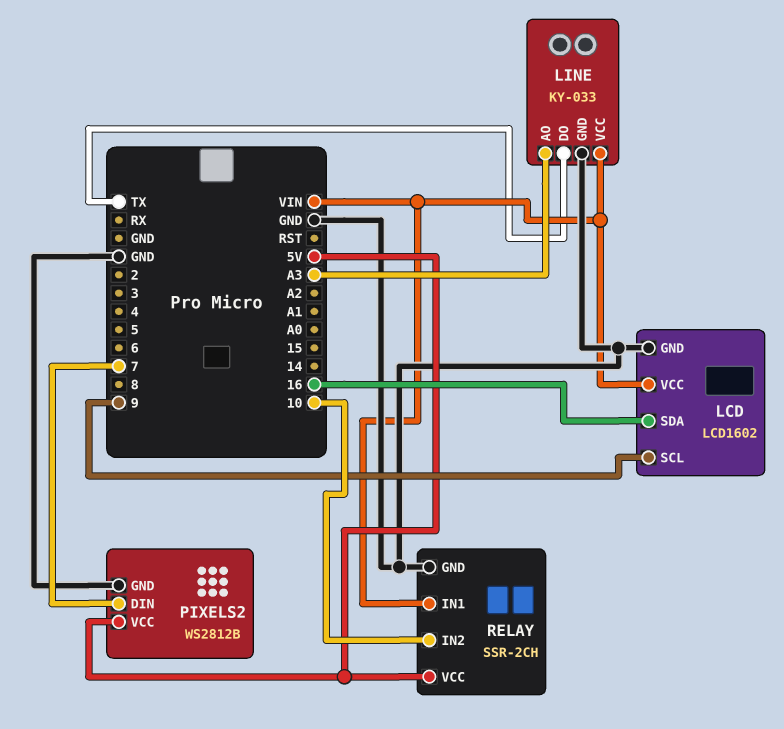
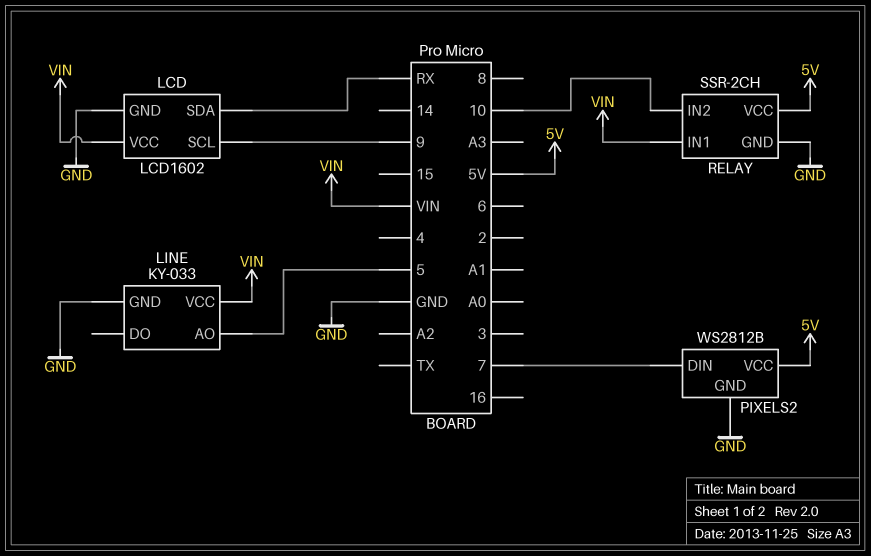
LCD pin SDA: 16 -> RX
LINE pin AO: A3 -> 5
LINE pin DO: TX -> none

